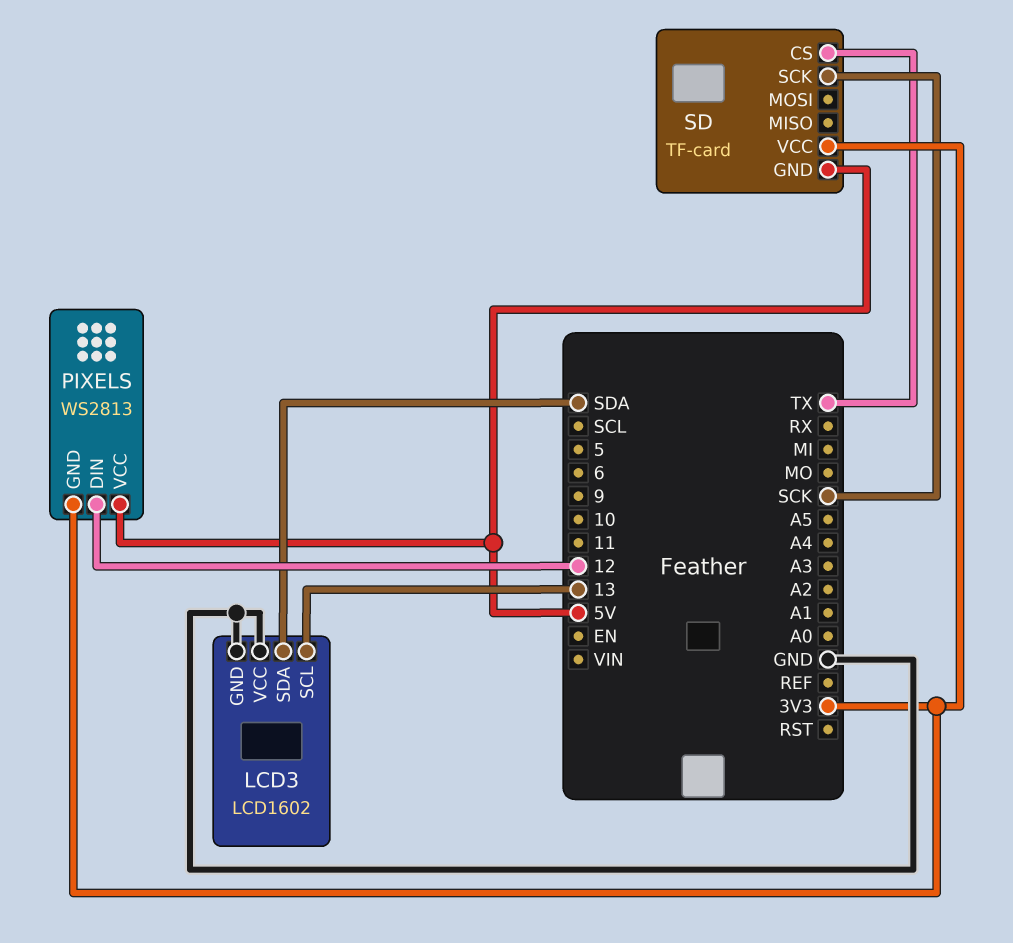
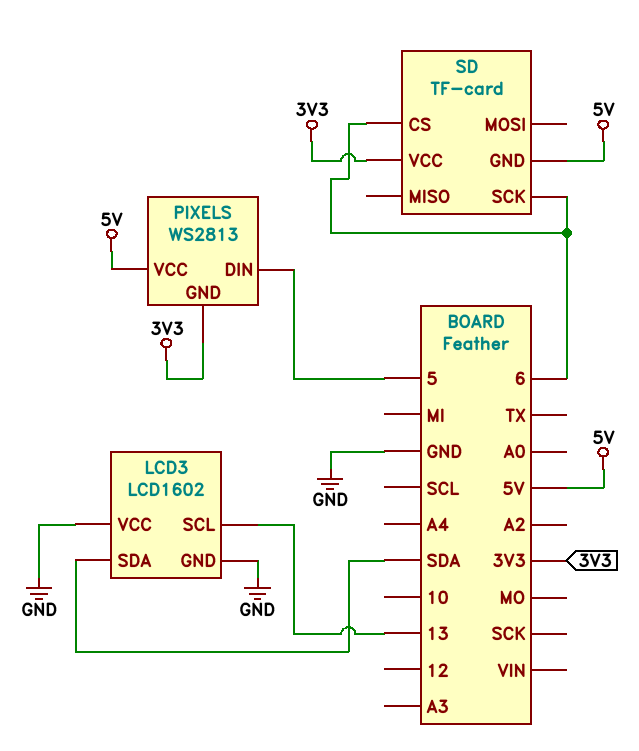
PIXELS pin DIN: 12 -> 5
SD pin CS: TX -> 6
SD pin SCK: SCK -> 6

